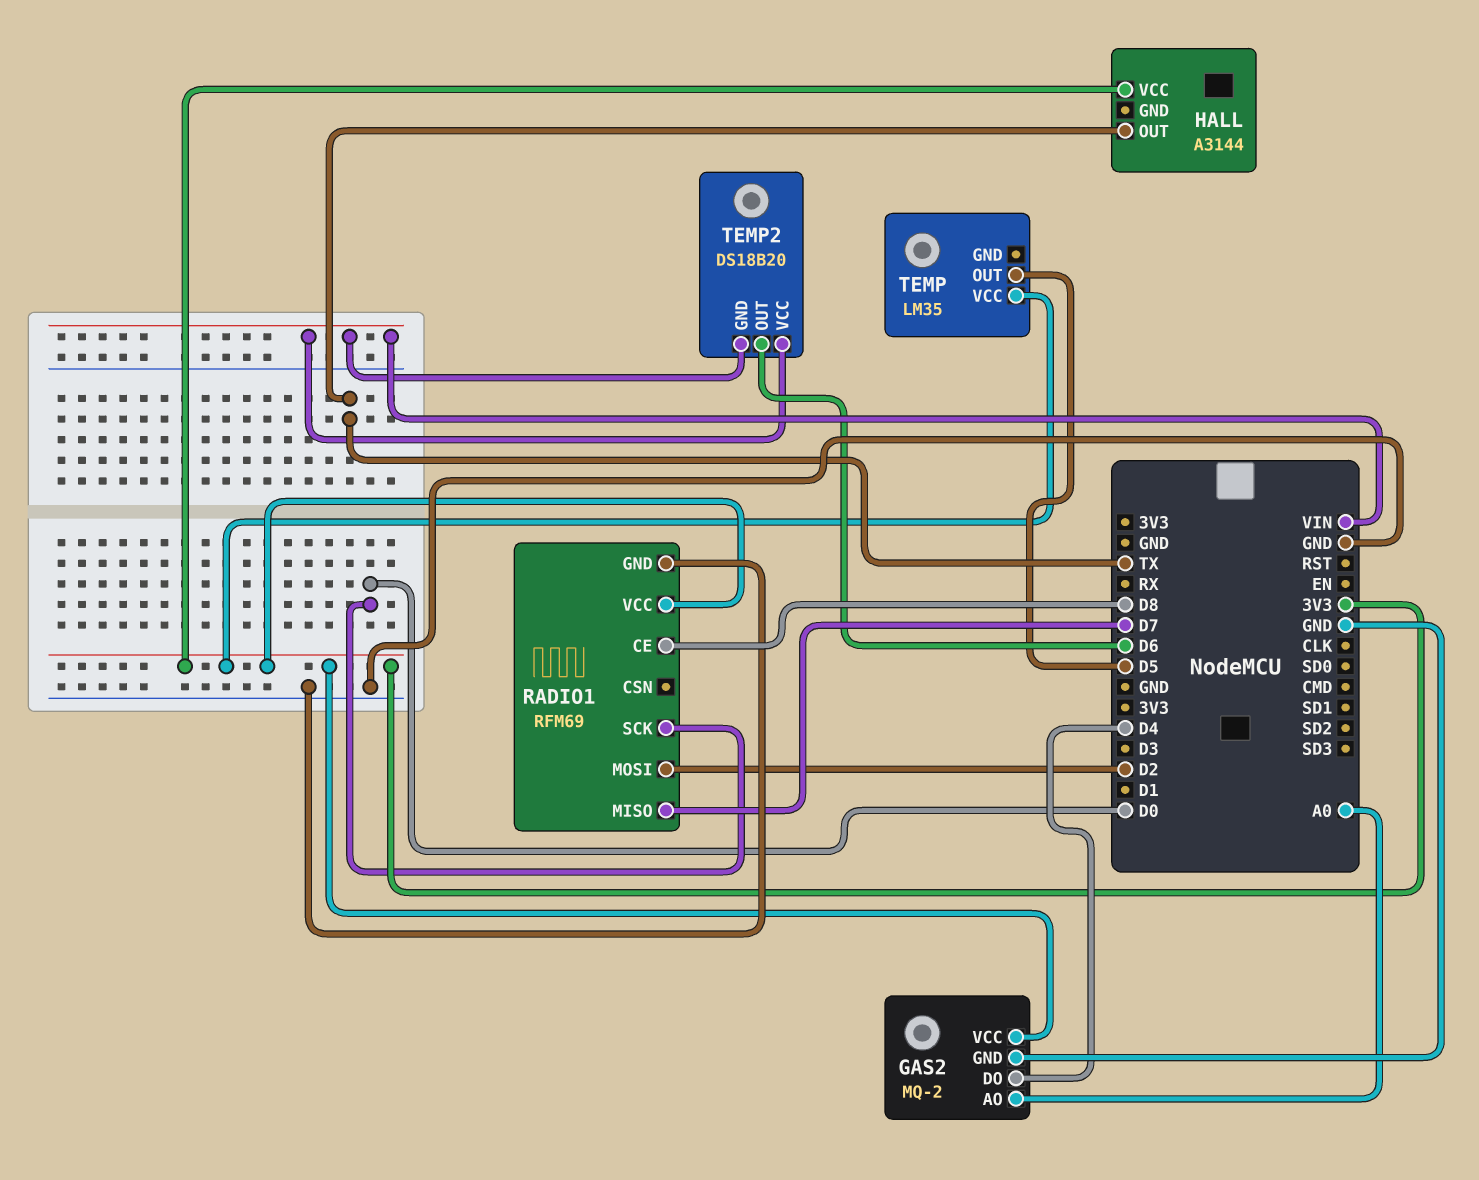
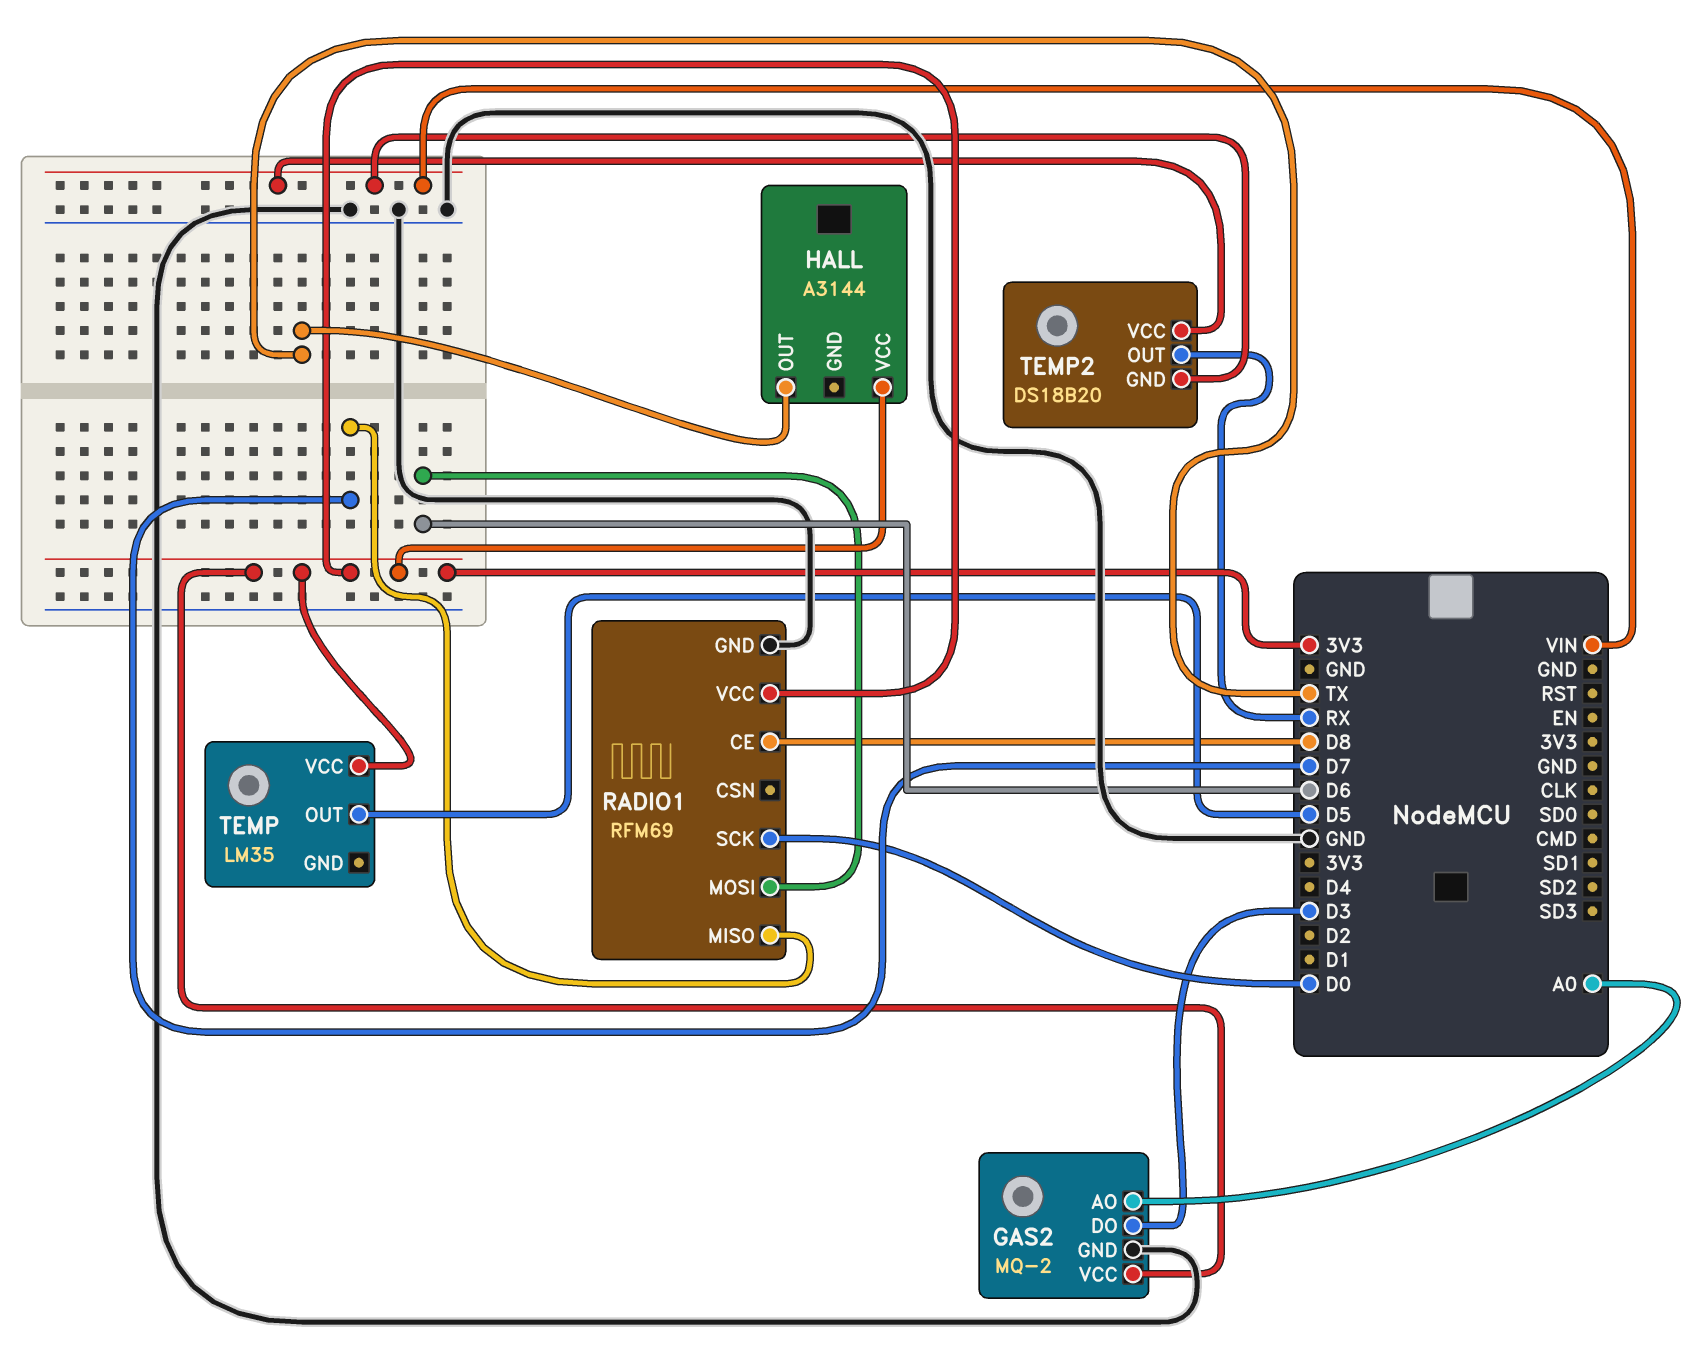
GAS2 pin DO: D4 -> D3
RADIO1 pin MOSI: D2 -> D6
TEMP2 pin OUT: D6 -> RX

